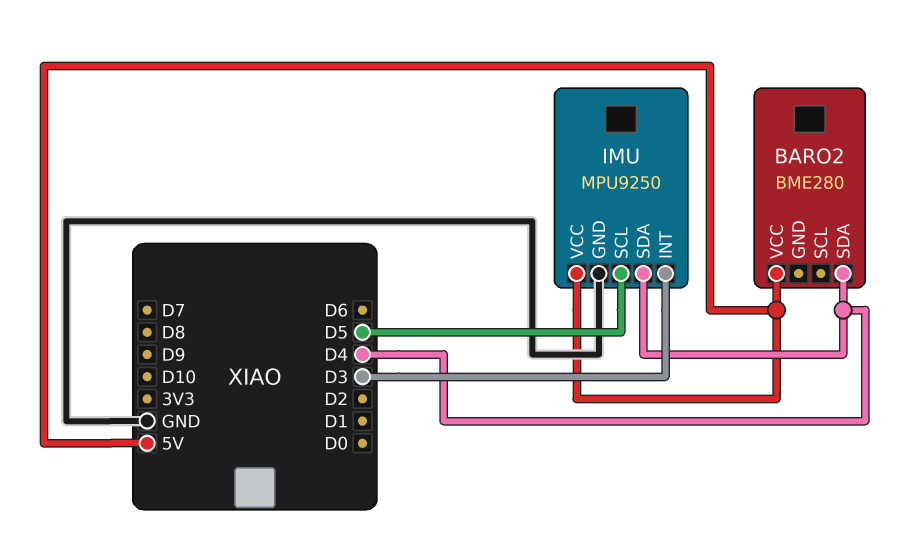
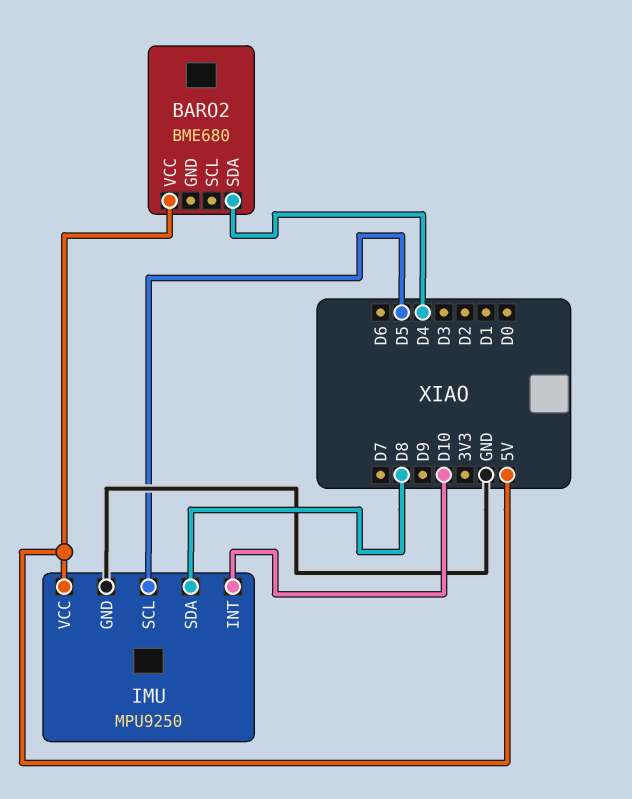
BARO2: BME280 -> BME680
IMU pin INT: D3 -> D10
IMU pin SDA: D4 -> D8

